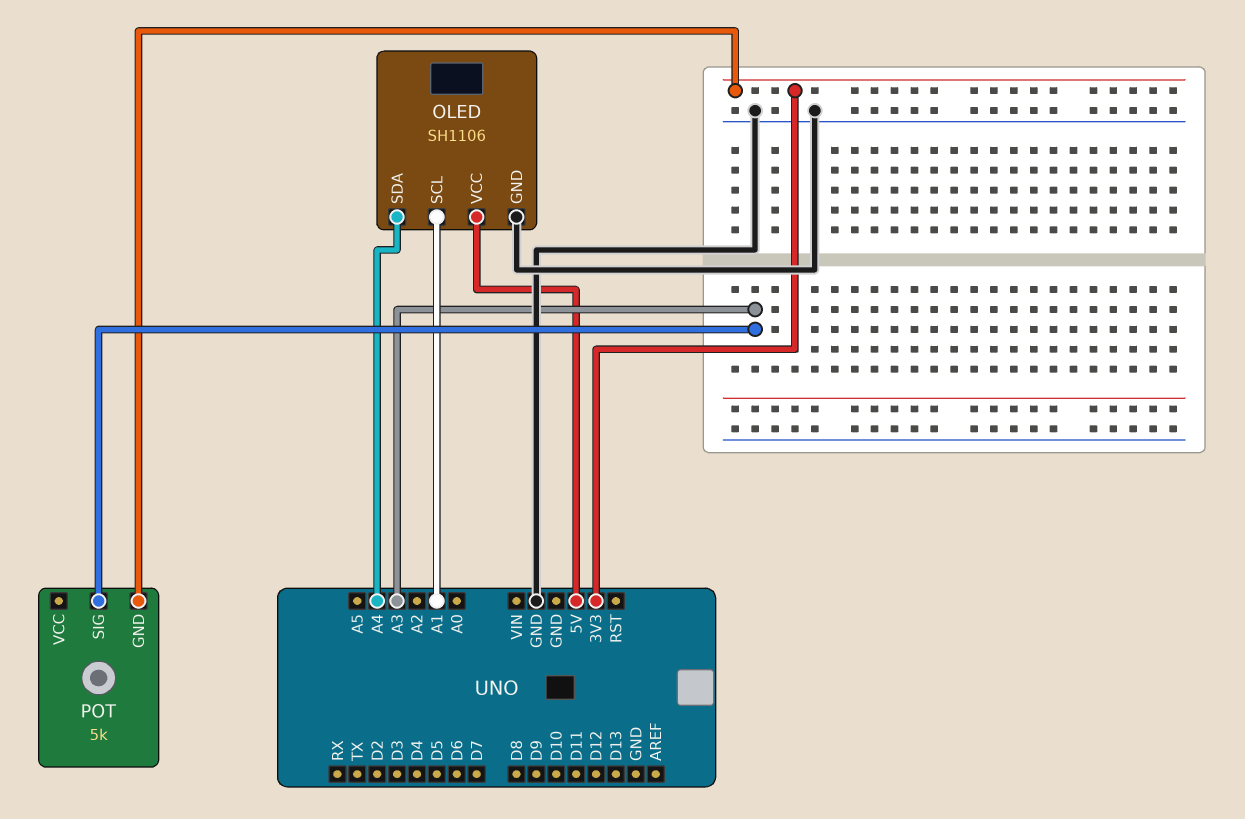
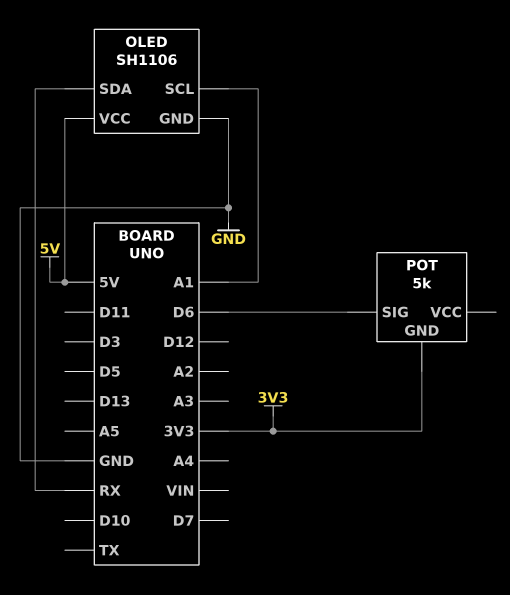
OLED pin SDA: A4 -> RX
POT pin SIG: A3 -> D6

